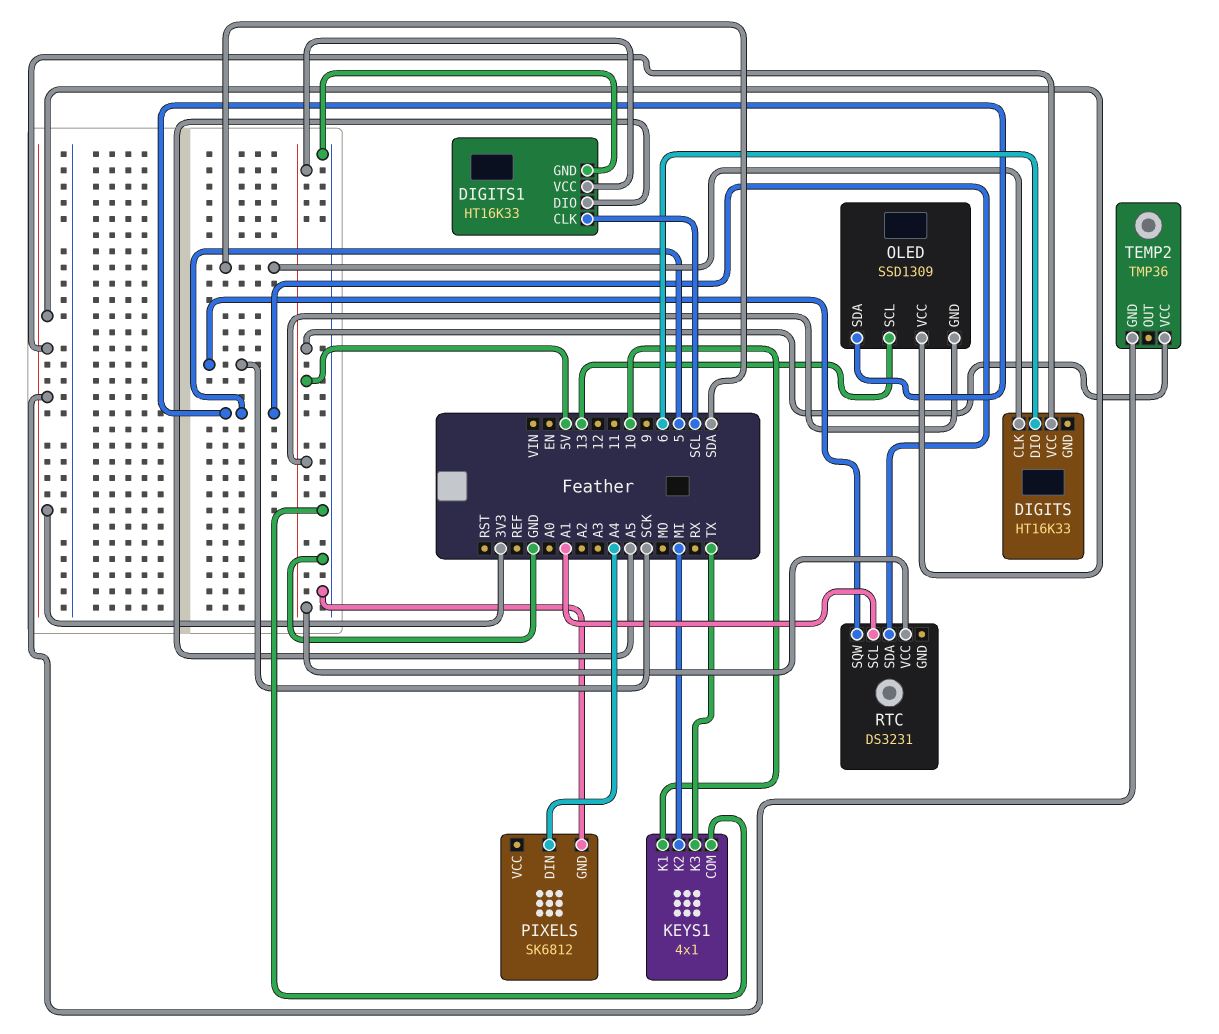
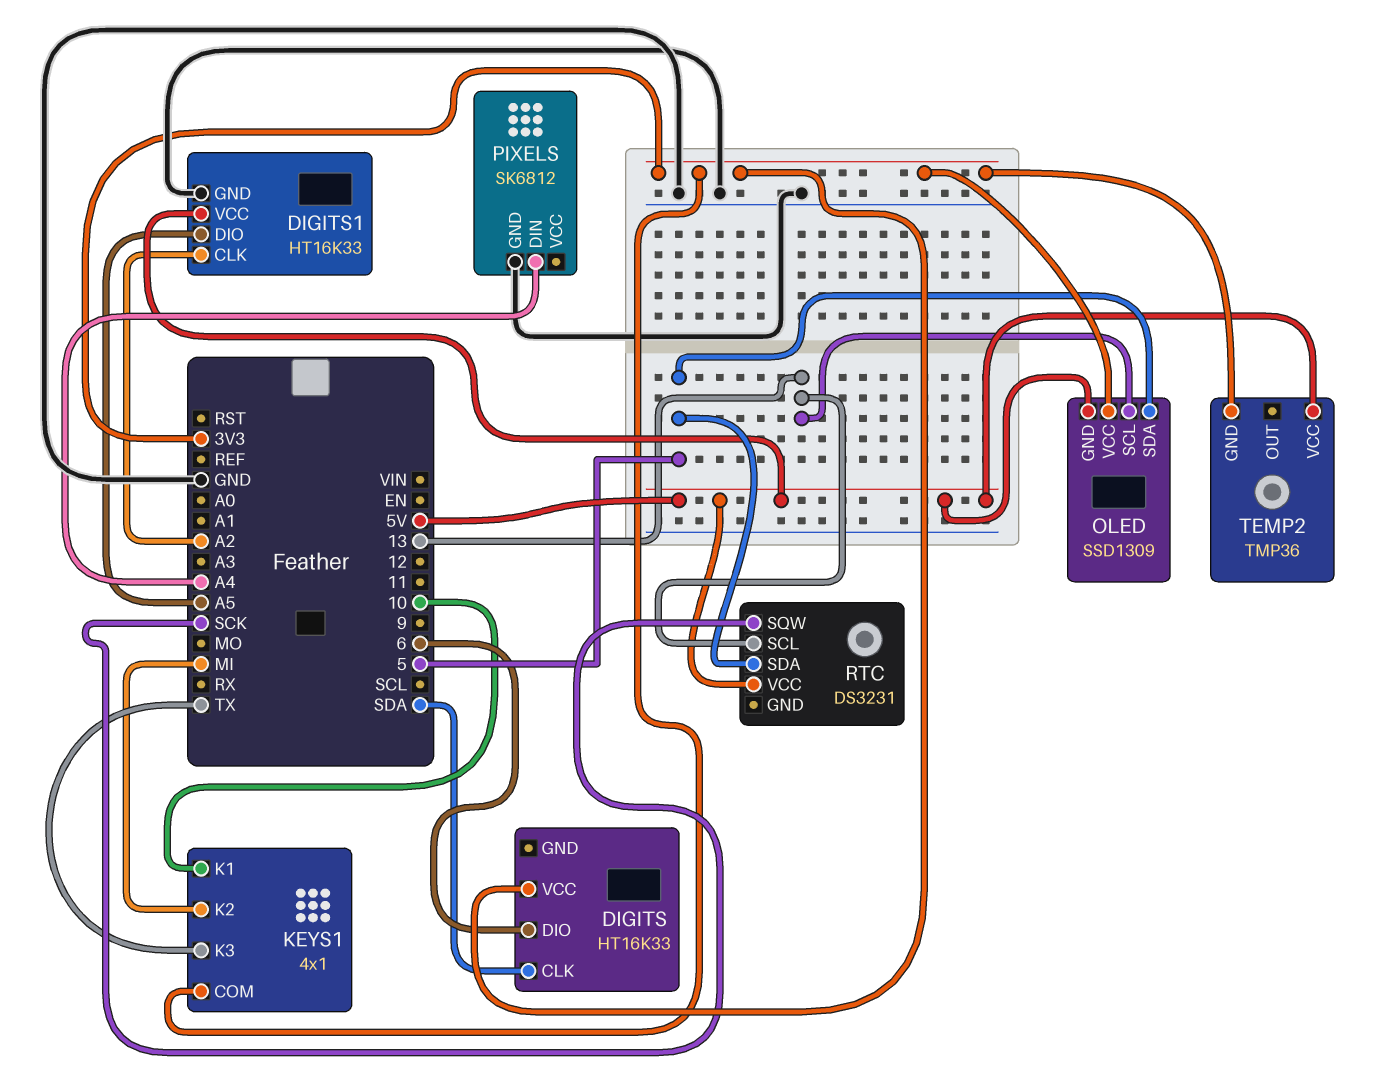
DIGITS1 pin CLK: SCL -> A2
KEYS1 pin COM: GND -> 3V3
RTC pin SCL: A1 -> 13

